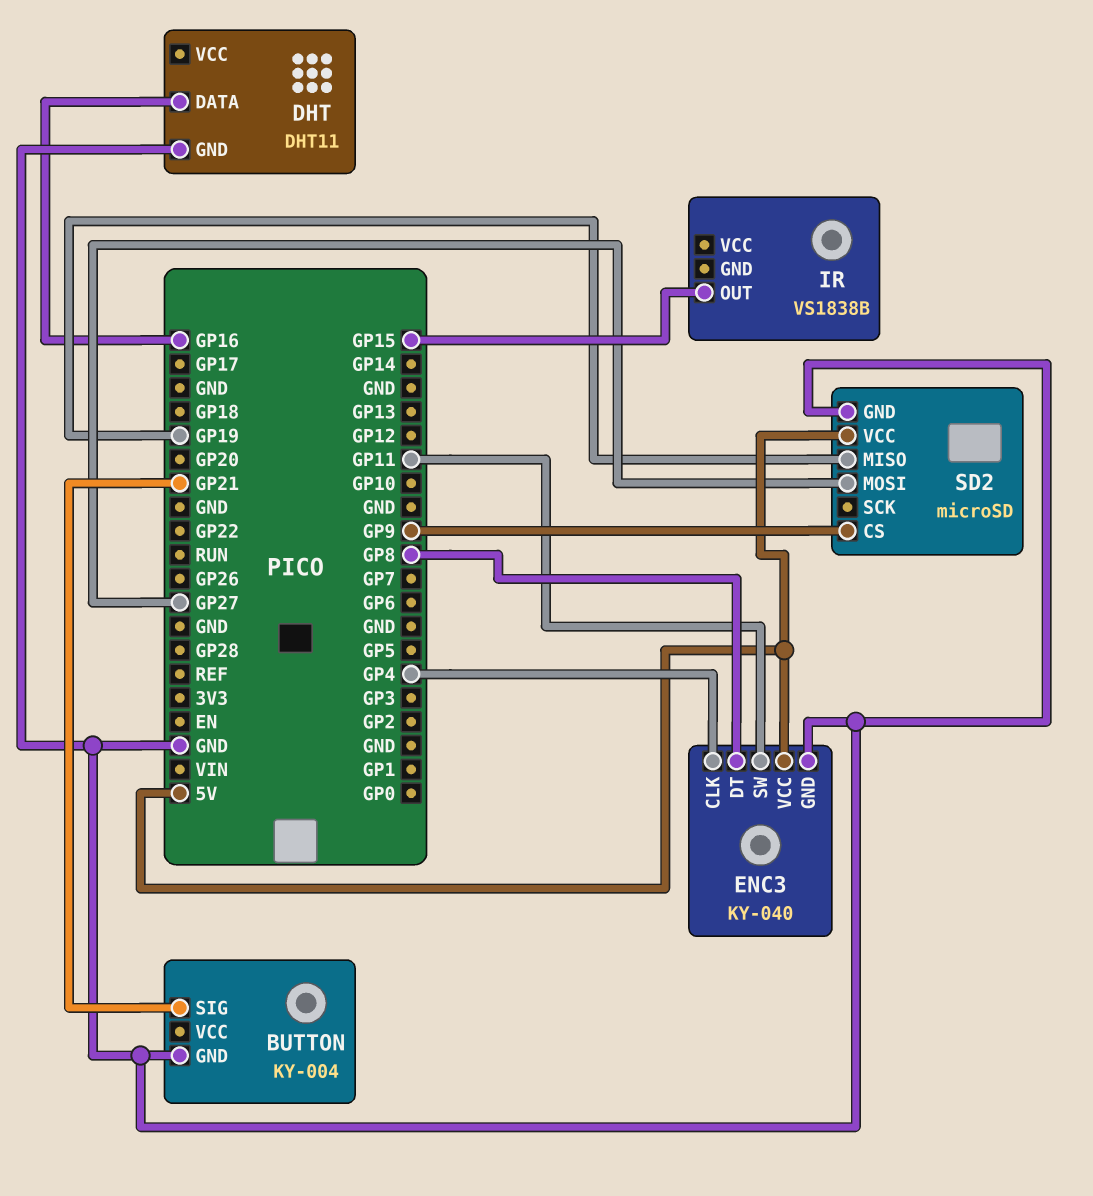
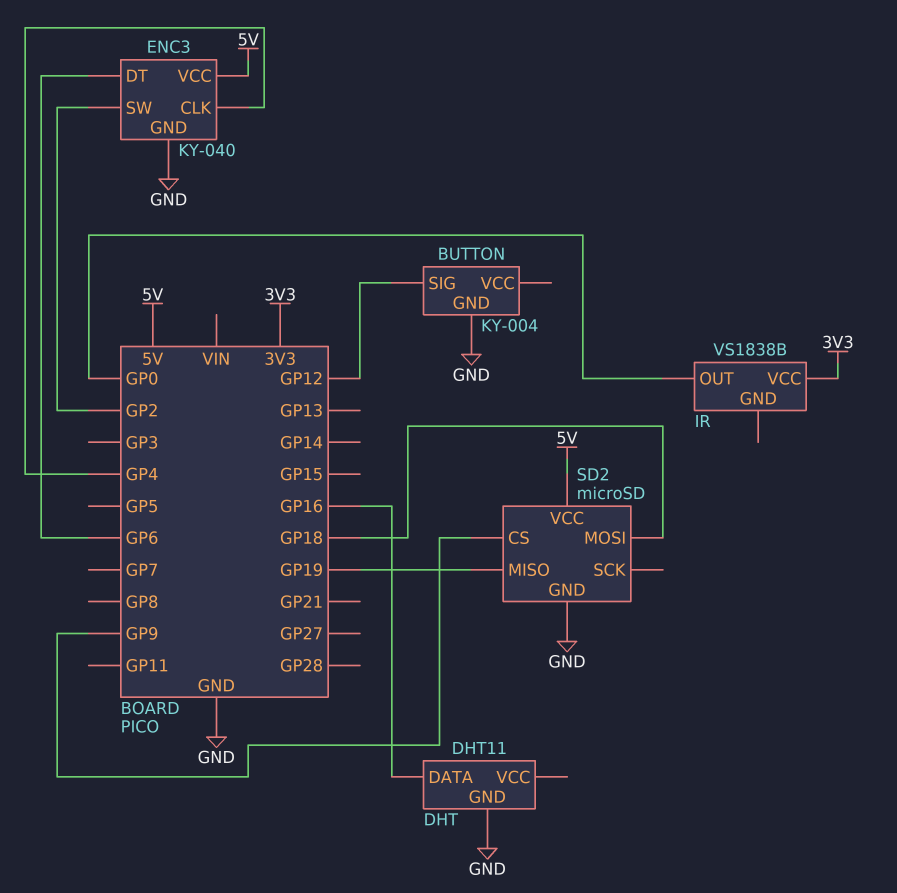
BUTTON pin SIG: GP21 -> GP12
ENC3 pin DT: GP8 -> GP6
ENC3 pin SW: GP11 -> GP2
IR pin OUT: GP15 -> GP0
IR pin VCC: none -> 3V3
SD2 pin MOSI: GP27 -> GP18

